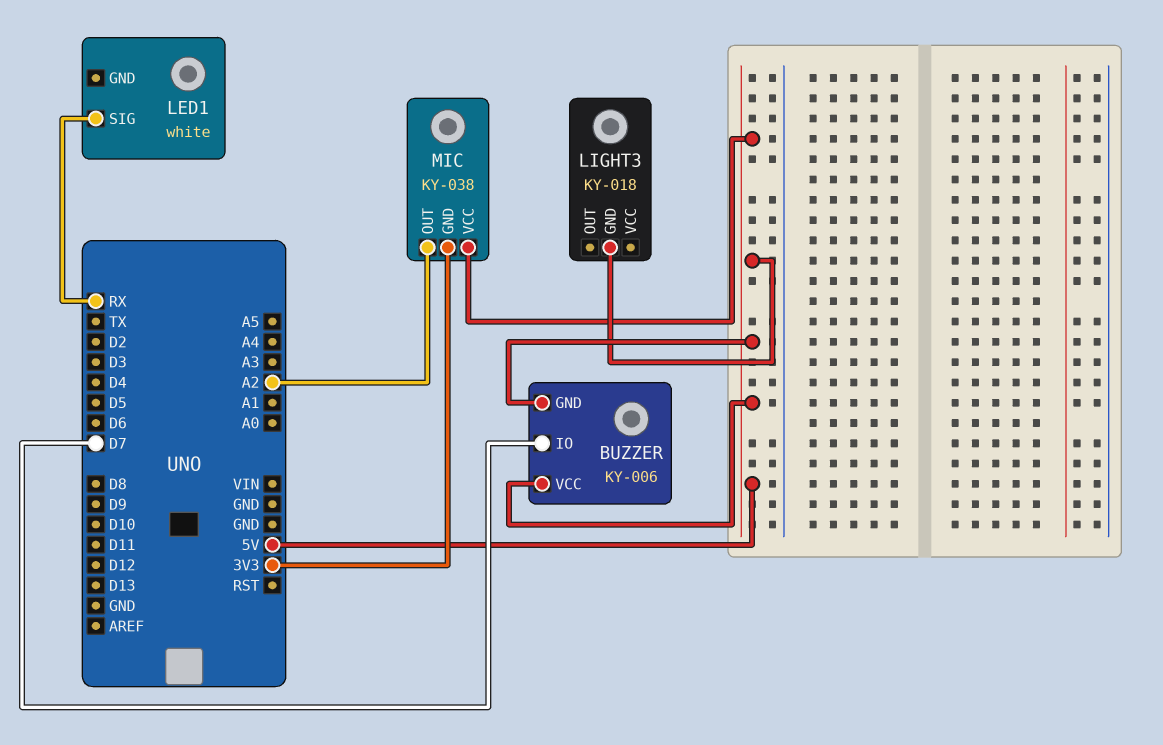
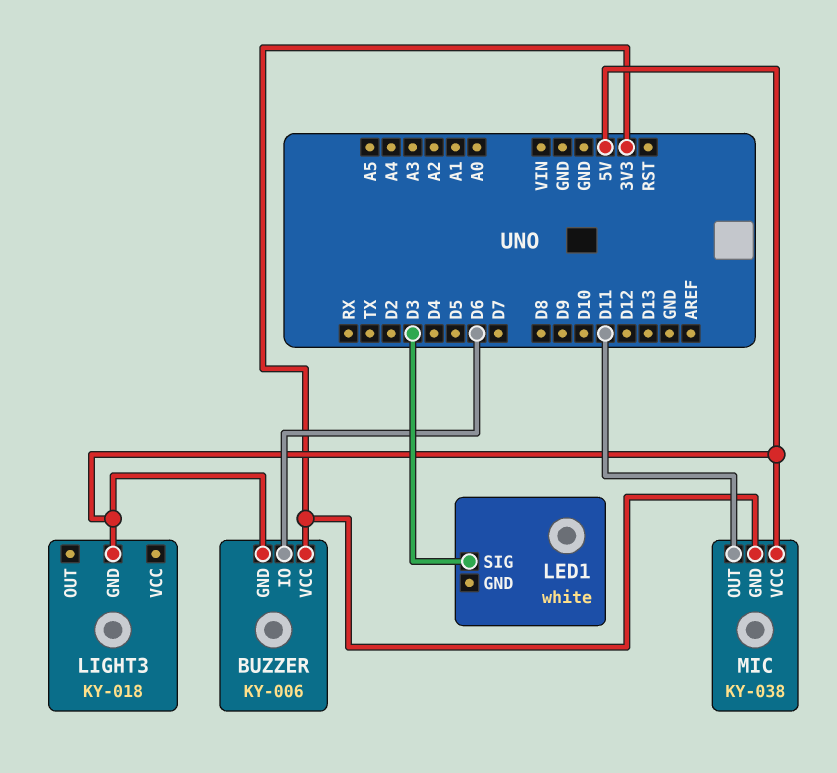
BUZZER pin IO: D7 -> D6
BUZZER pin VCC: 5V -> 3V3
LED1 pin SIG: RX -> D3
MIC pin OUT: A2 -> D11

